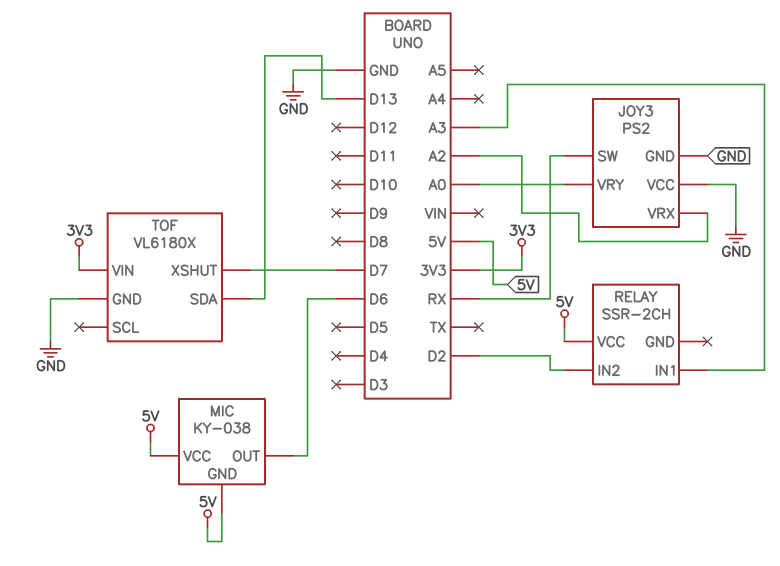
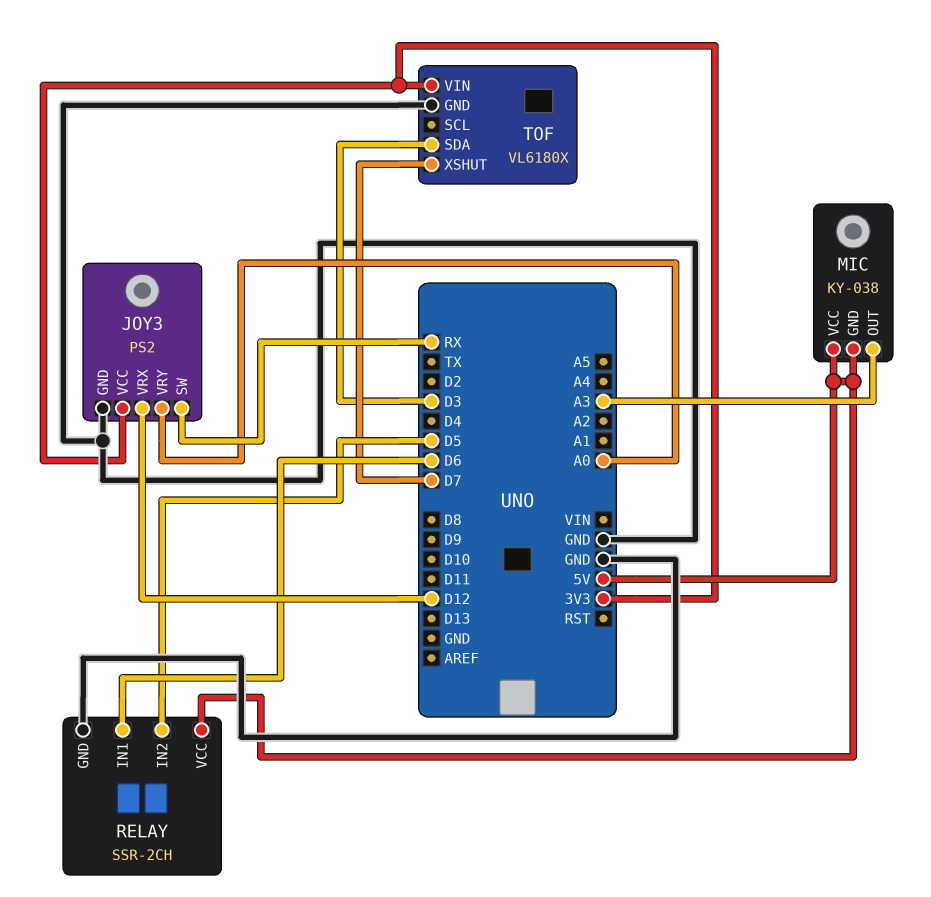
JOY3 pin VCC: GND -> 3V3
JOY3 pin VRX: A2 -> D12
MIC pin OUT: D6 -> A3
RELAY pin GND: none -> GND
RELAY pin IN1: A3 -> D6
RELAY pin IN2: D2 -> D5
TOF pin SDA: D13 -> D3

